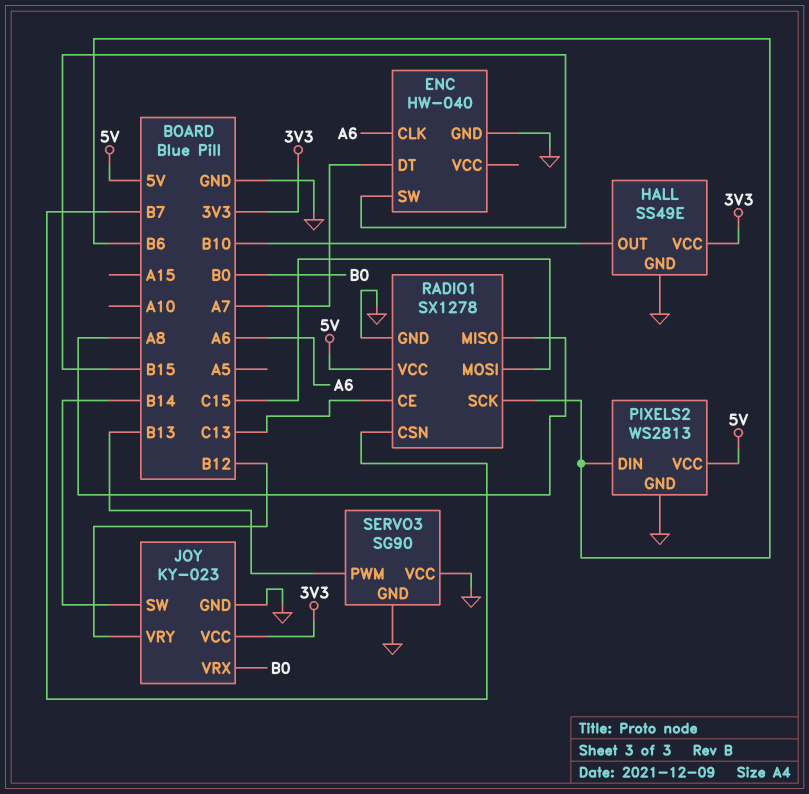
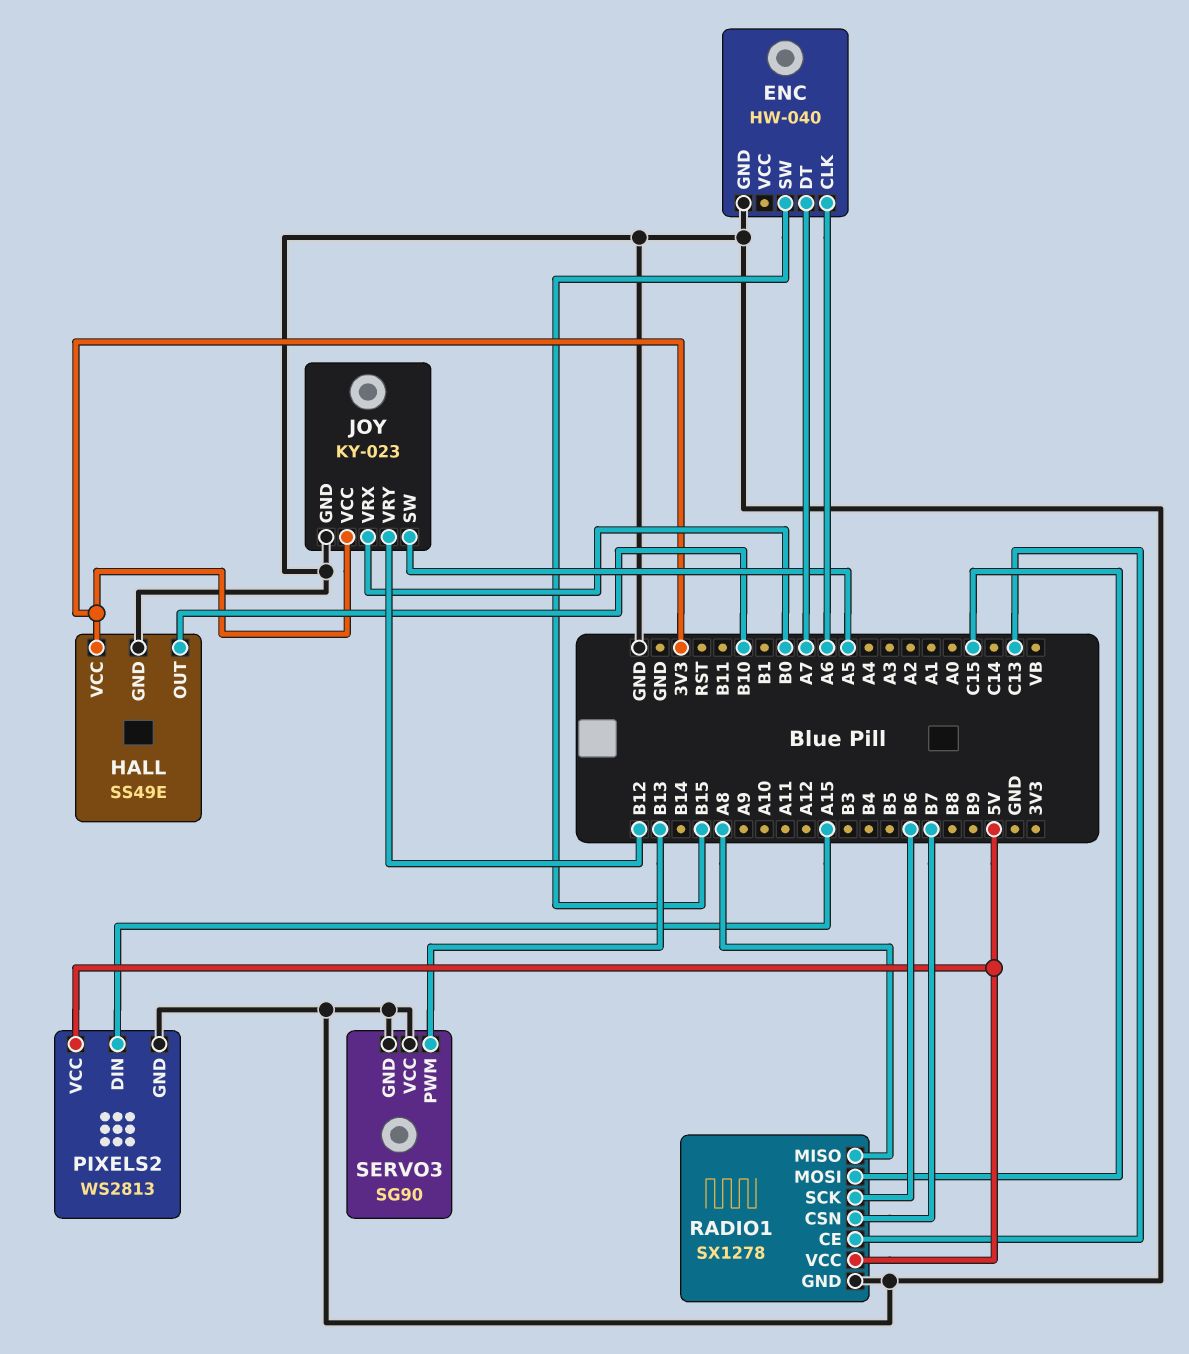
JOY pin SW: B14 -> A5
PIXELS2 pin DIN: B6 -> A15

